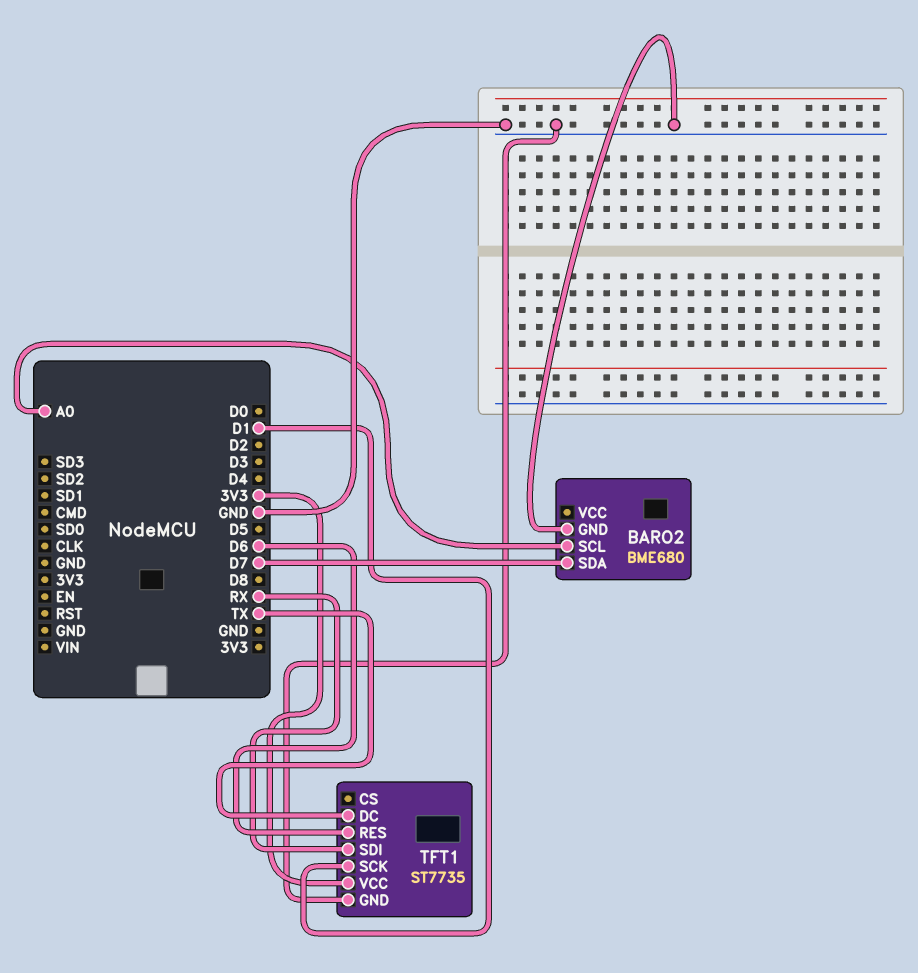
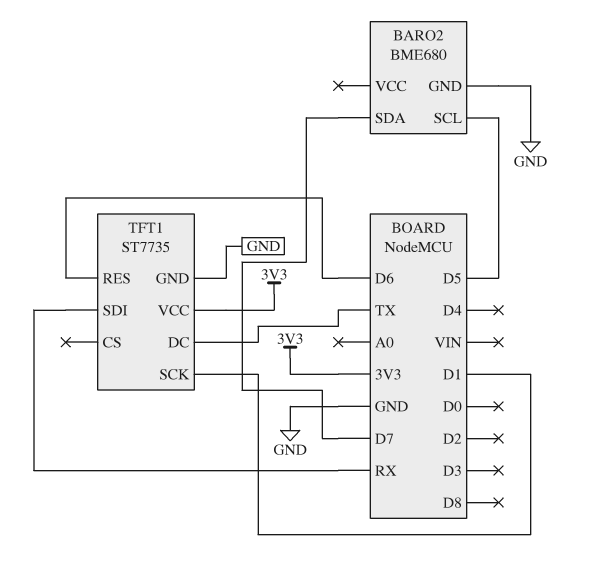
BARO2 pin SCL: A0 -> D5

